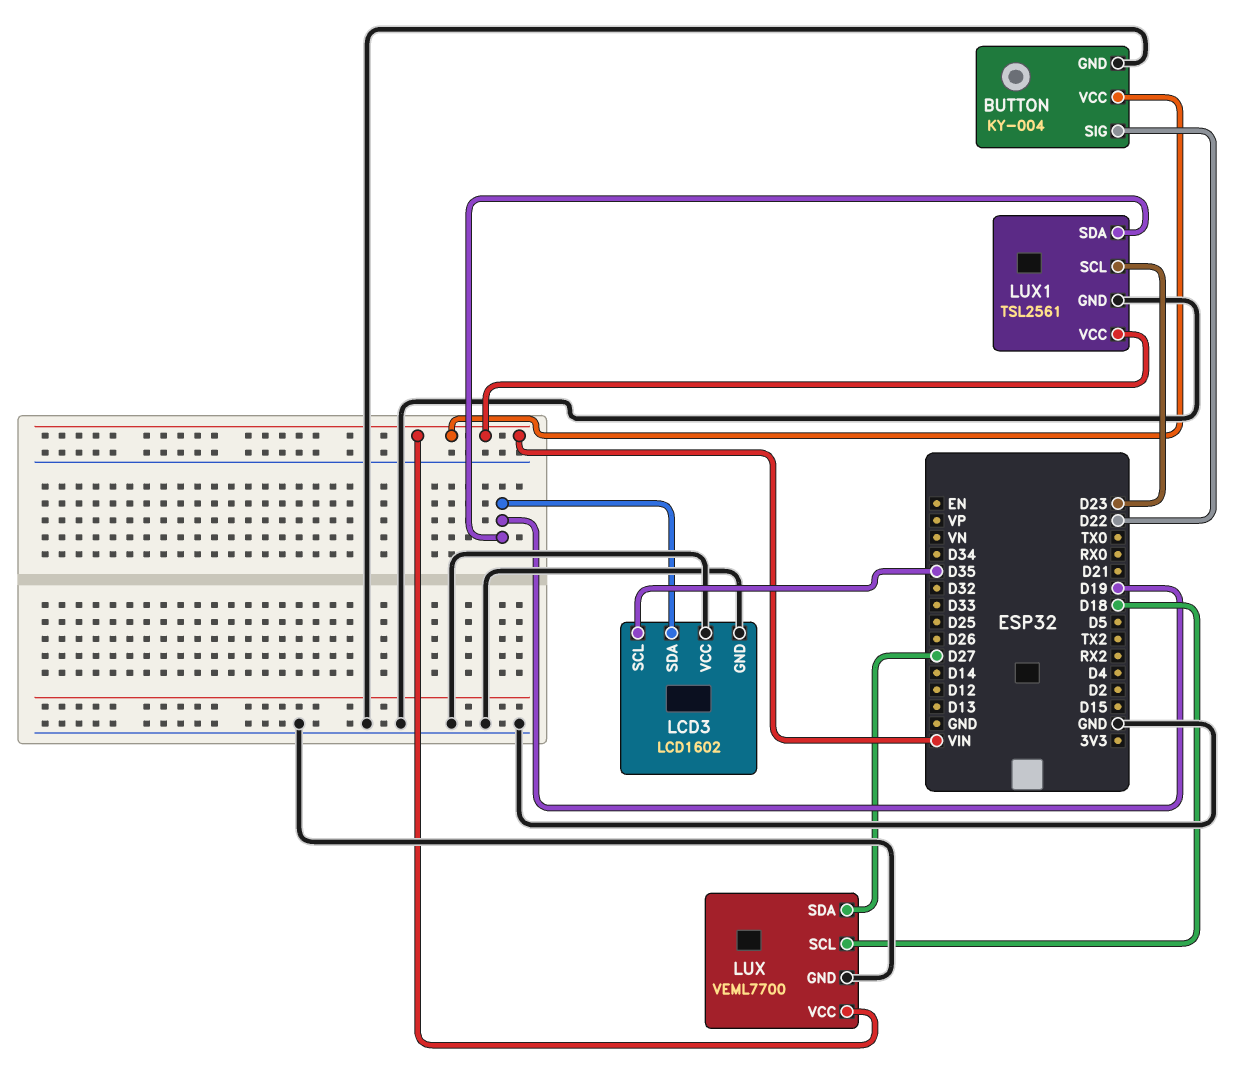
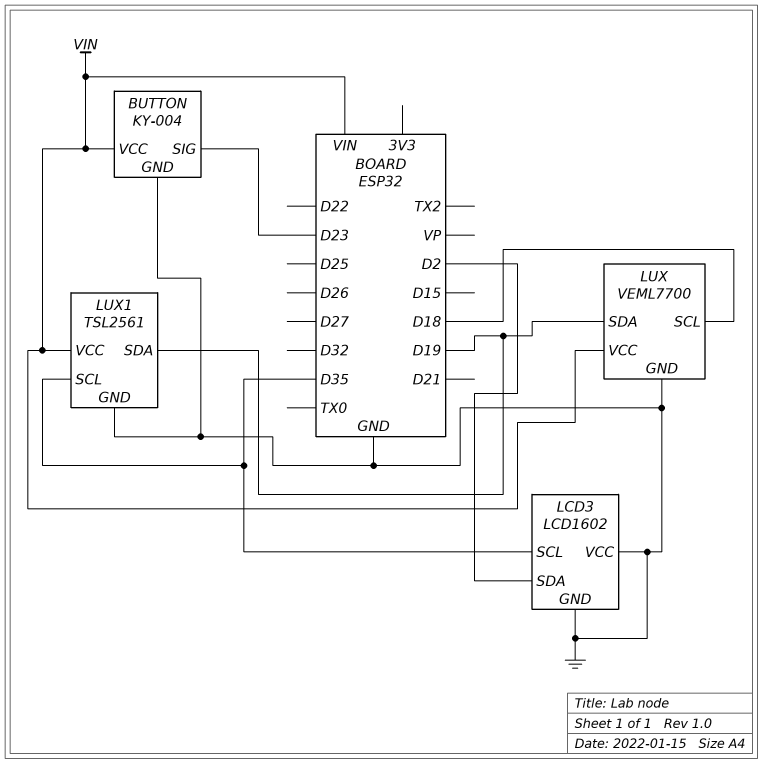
BUTTON pin SIG: D22 -> D23
LCD3 pin SDA: D19 -> D2
LUX pin SDA: D27 -> D19
LUX1 pin SCL: D23 -> D35

